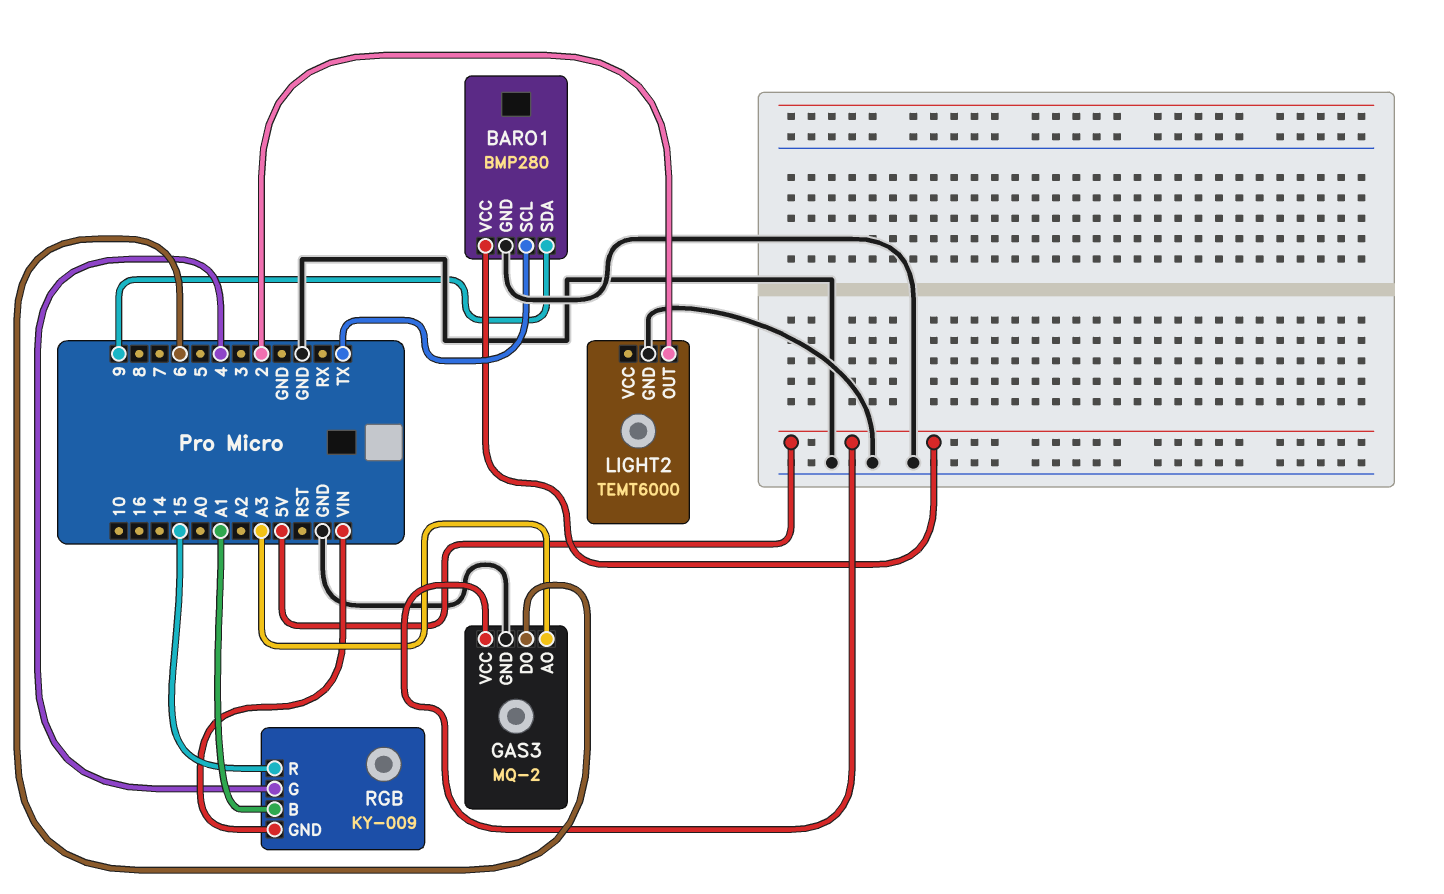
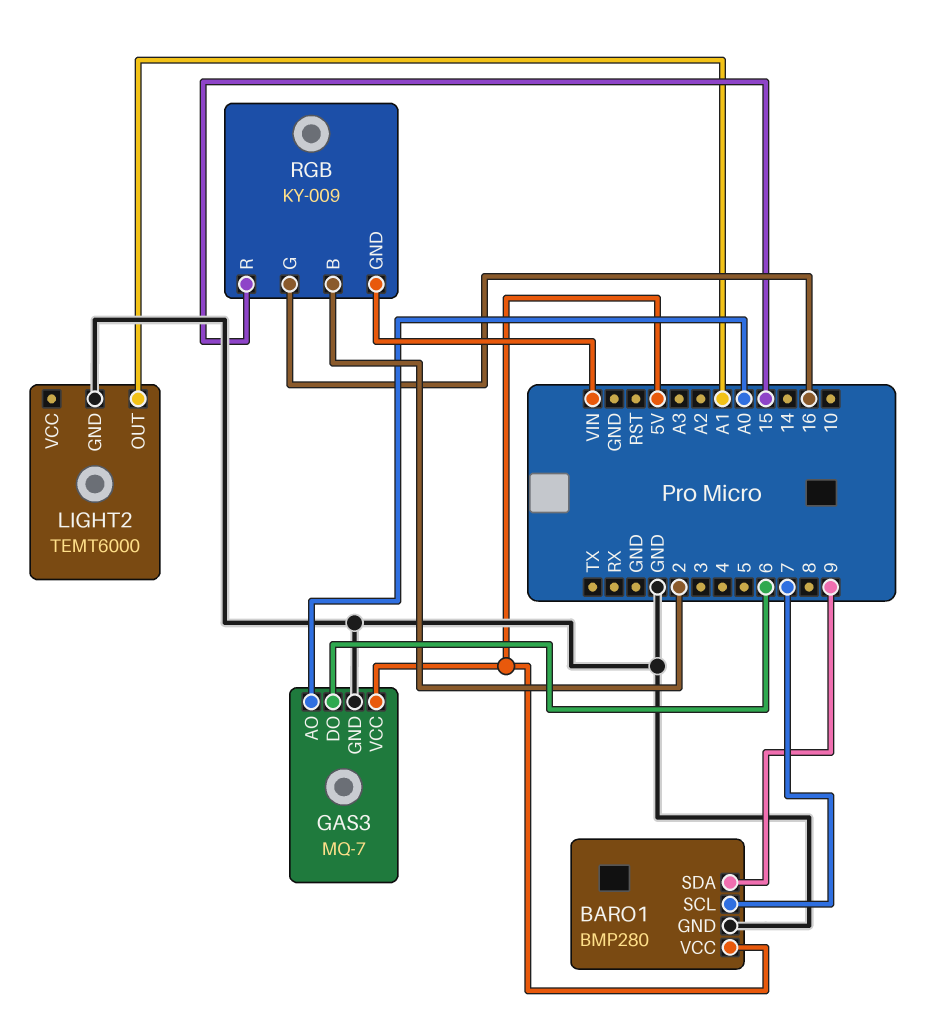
BARO1 pin SCL: TX -> 7
GAS3: MQ-2 -> MQ-7
GAS3 pin AO: A3 -> A0
LIGHT2 pin OUT: 2 -> A1
RGB pin B: A1 -> 2
RGB pin G: 4 -> 16

